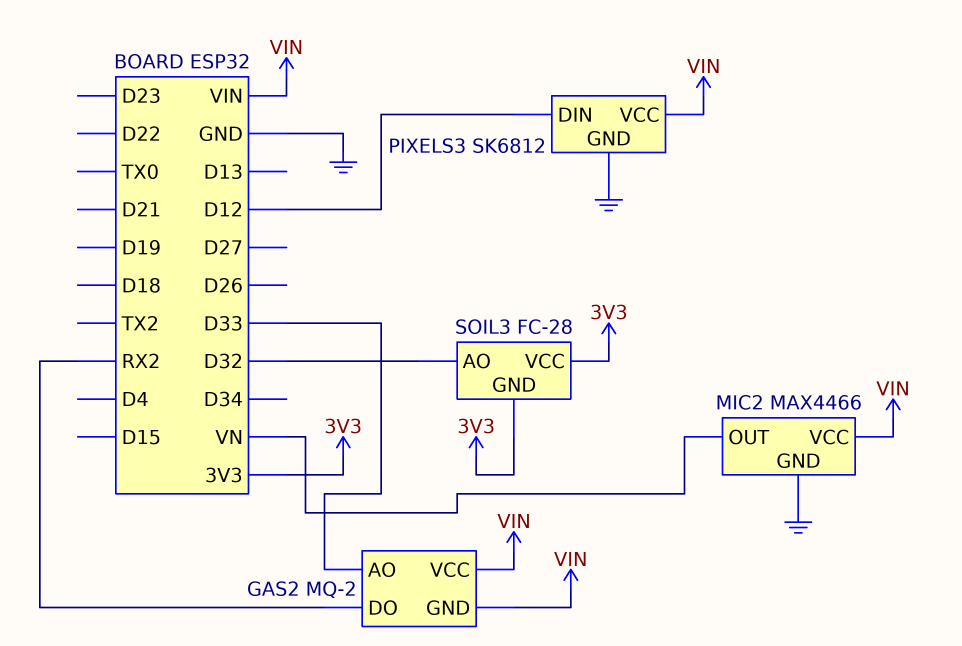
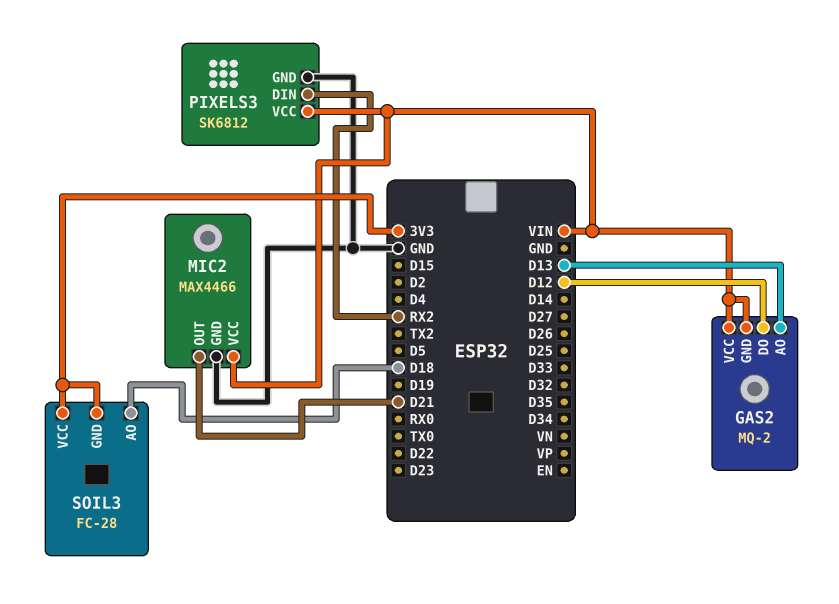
GAS2 pin AO: D33 -> D13
GAS2 pin DO: RX2 -> D12
MIC2 pin OUT: VN -> D21
PIXELS3 pin DIN: D12 -> RX2
SOIL3 pin AO: D32 -> D18

